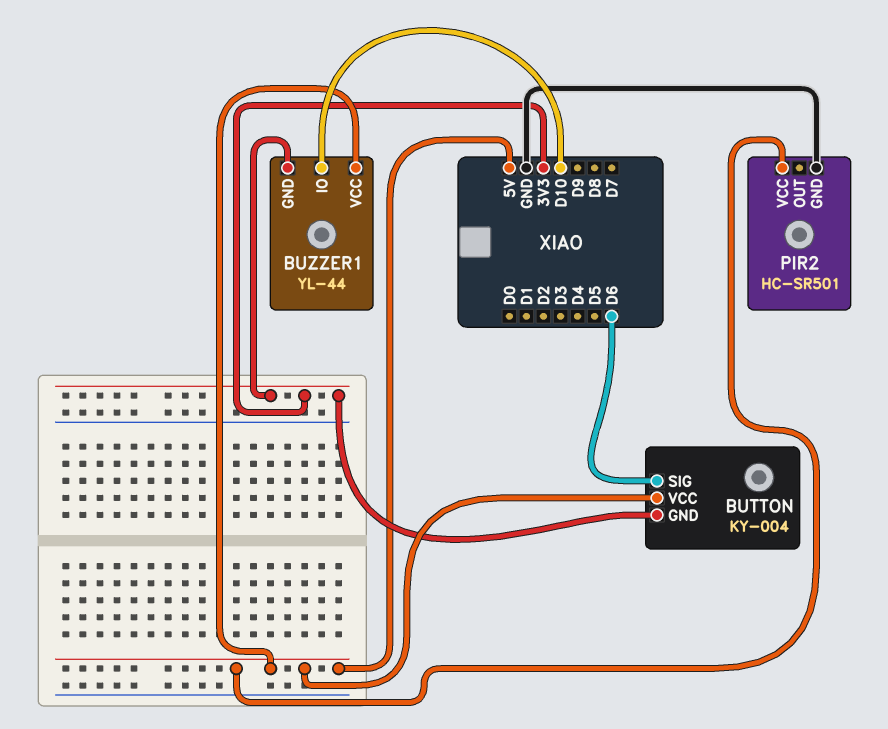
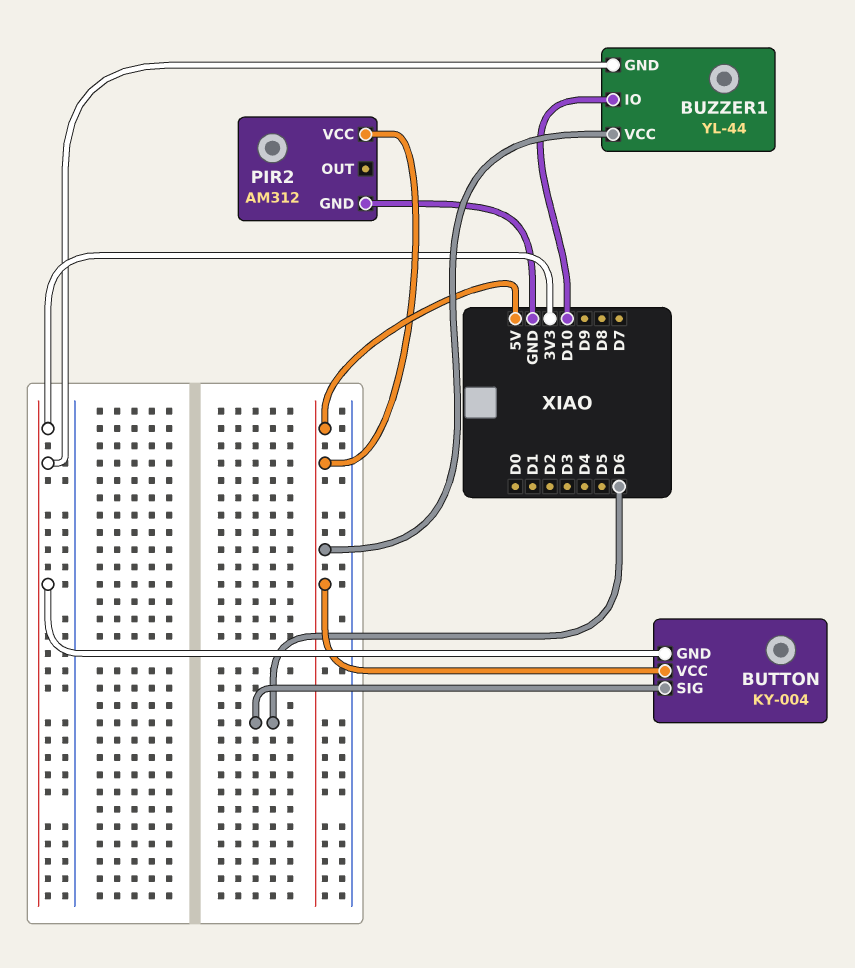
PIR2: HC-SR501 -> AM312

